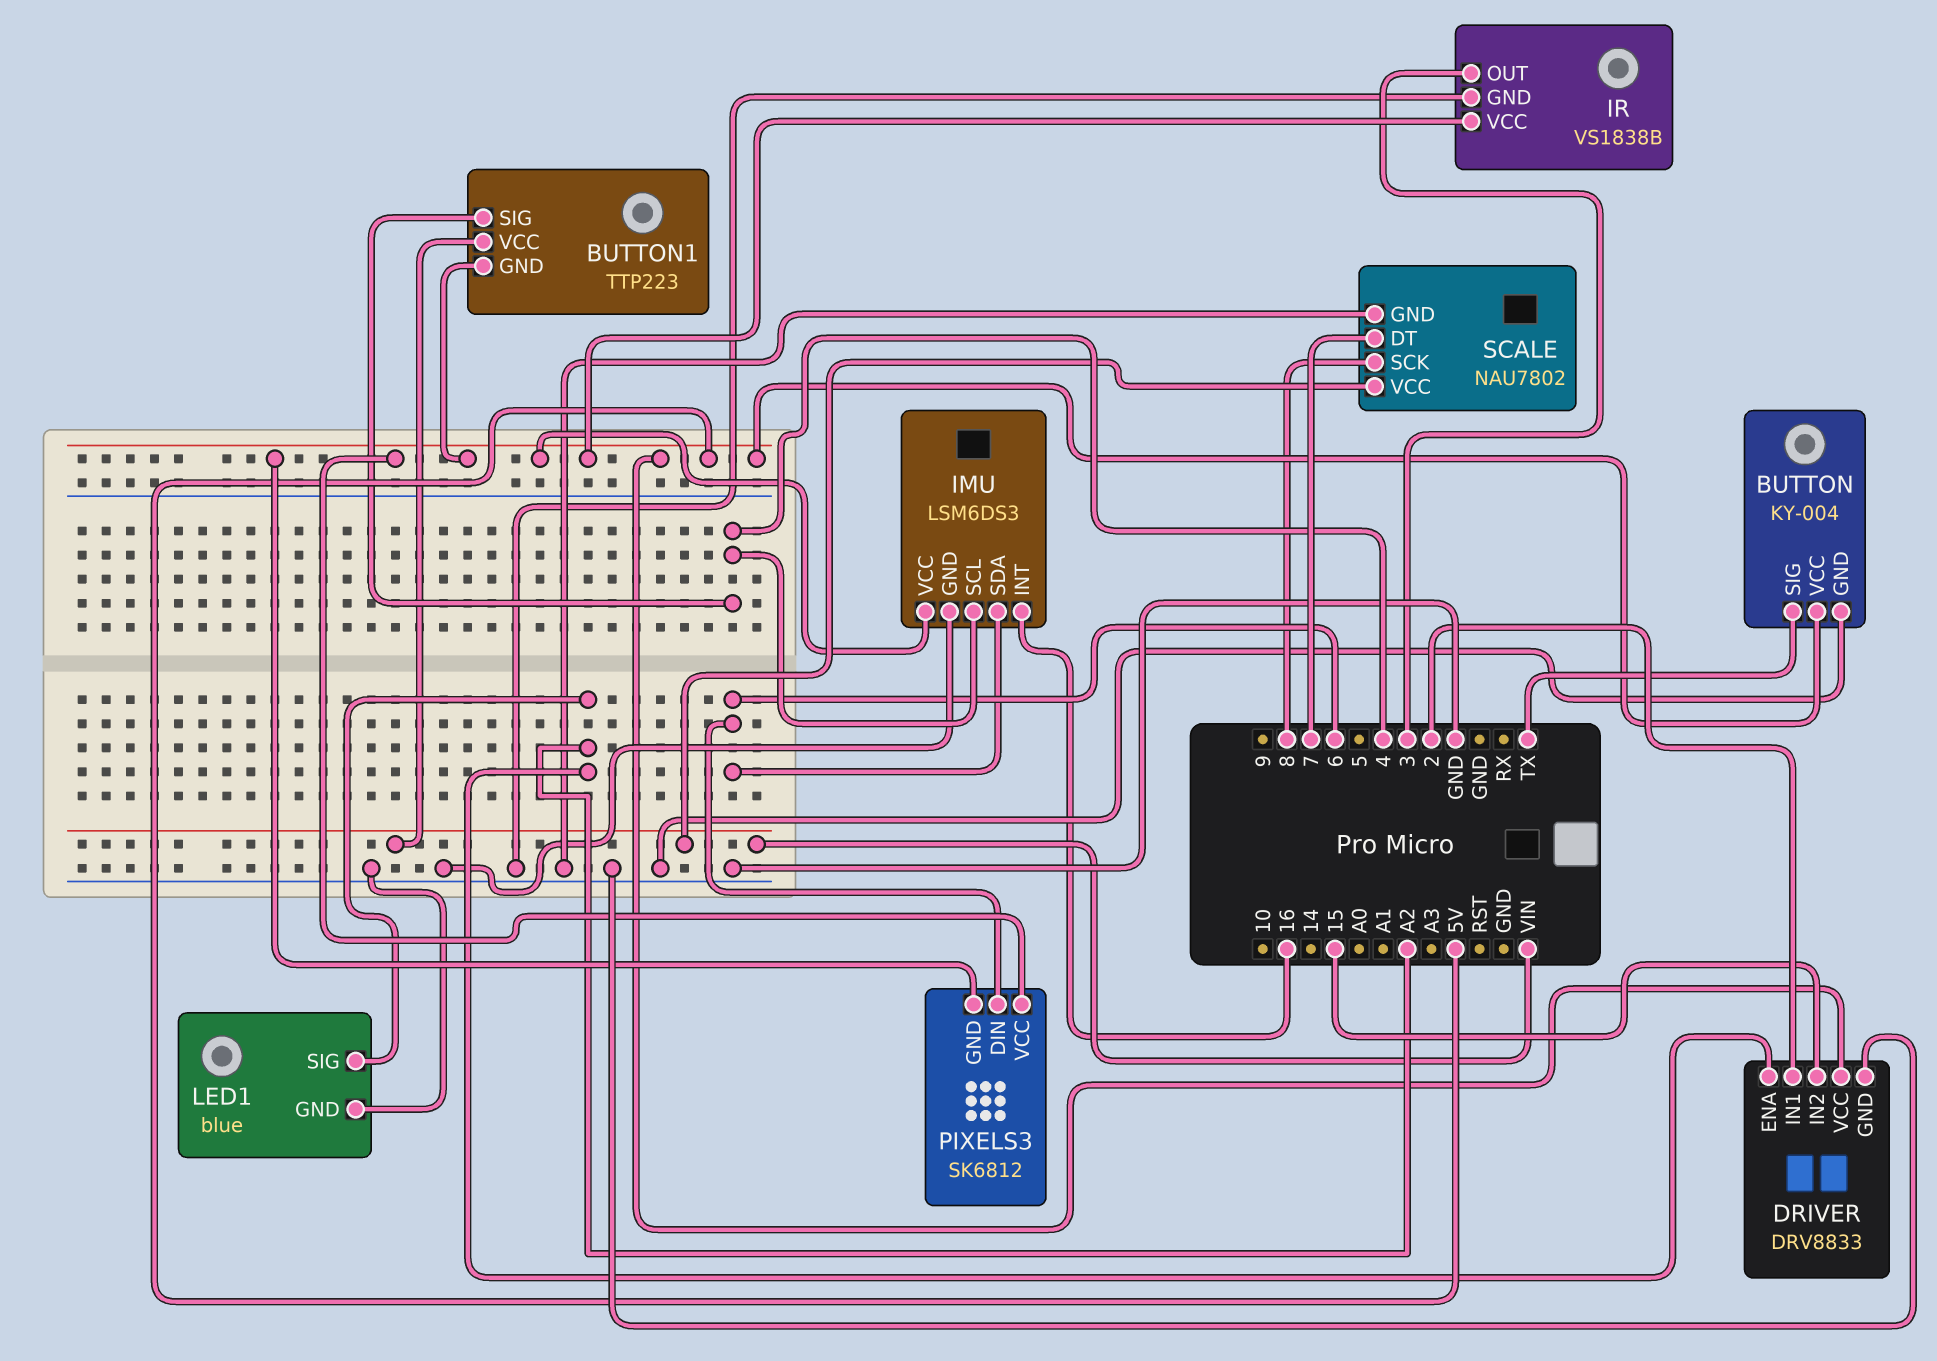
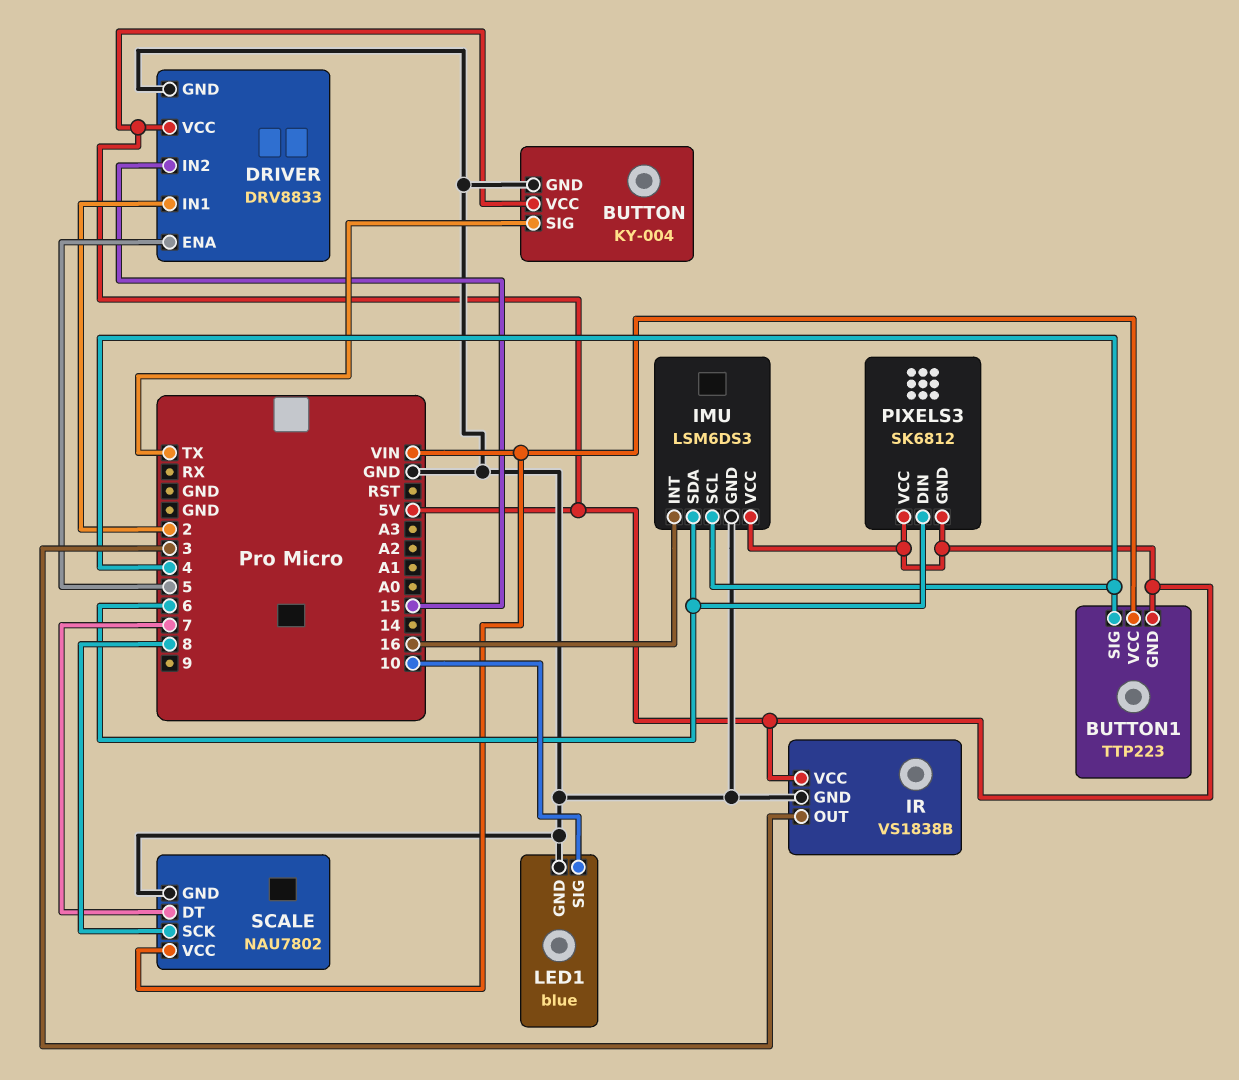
DRIVER pin ENA: A2 -> 5
LED1 pin SIG: A2 -> 10

